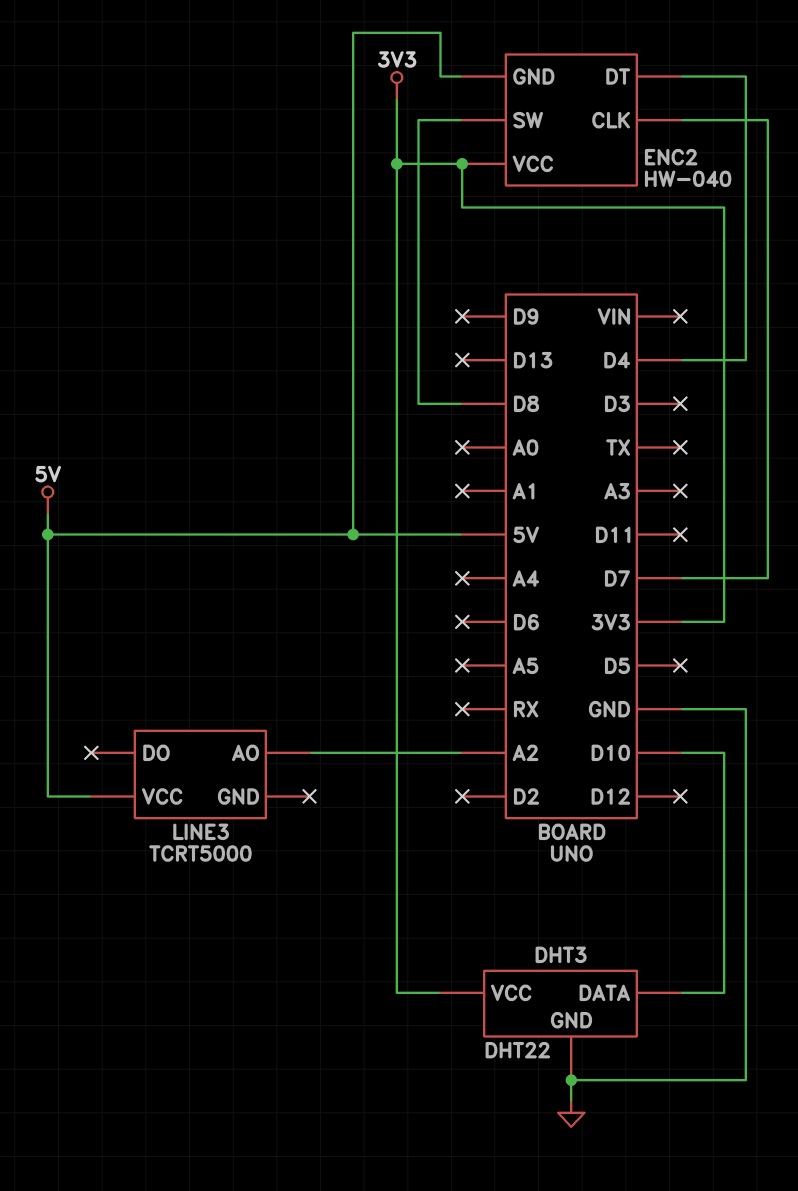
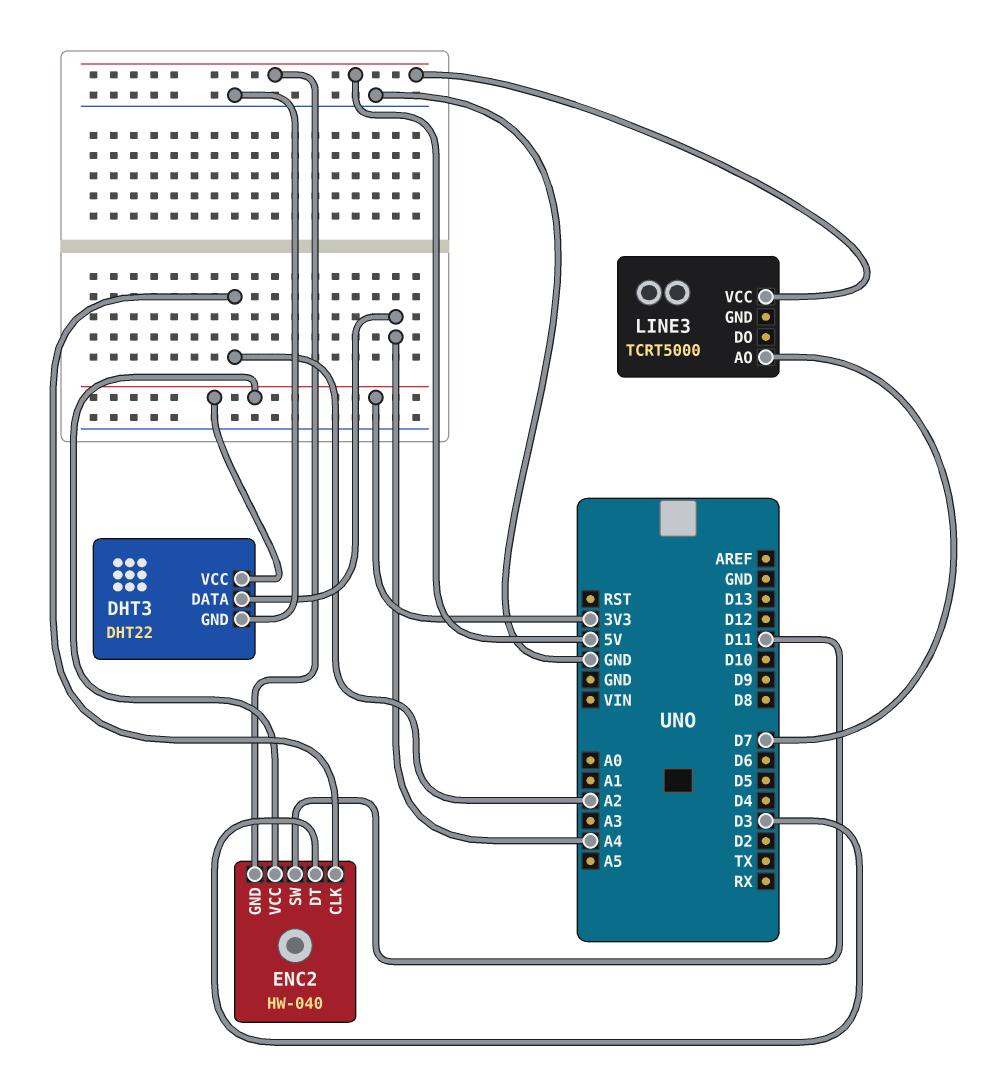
DHT3 pin DATA: D10 -> A4
ENC2 pin CLK: D7 -> A2
ENC2 pin DT: D4 -> D3
ENC2 pin SW: D8 -> D11
LINE3 pin AO: A2 -> D7

